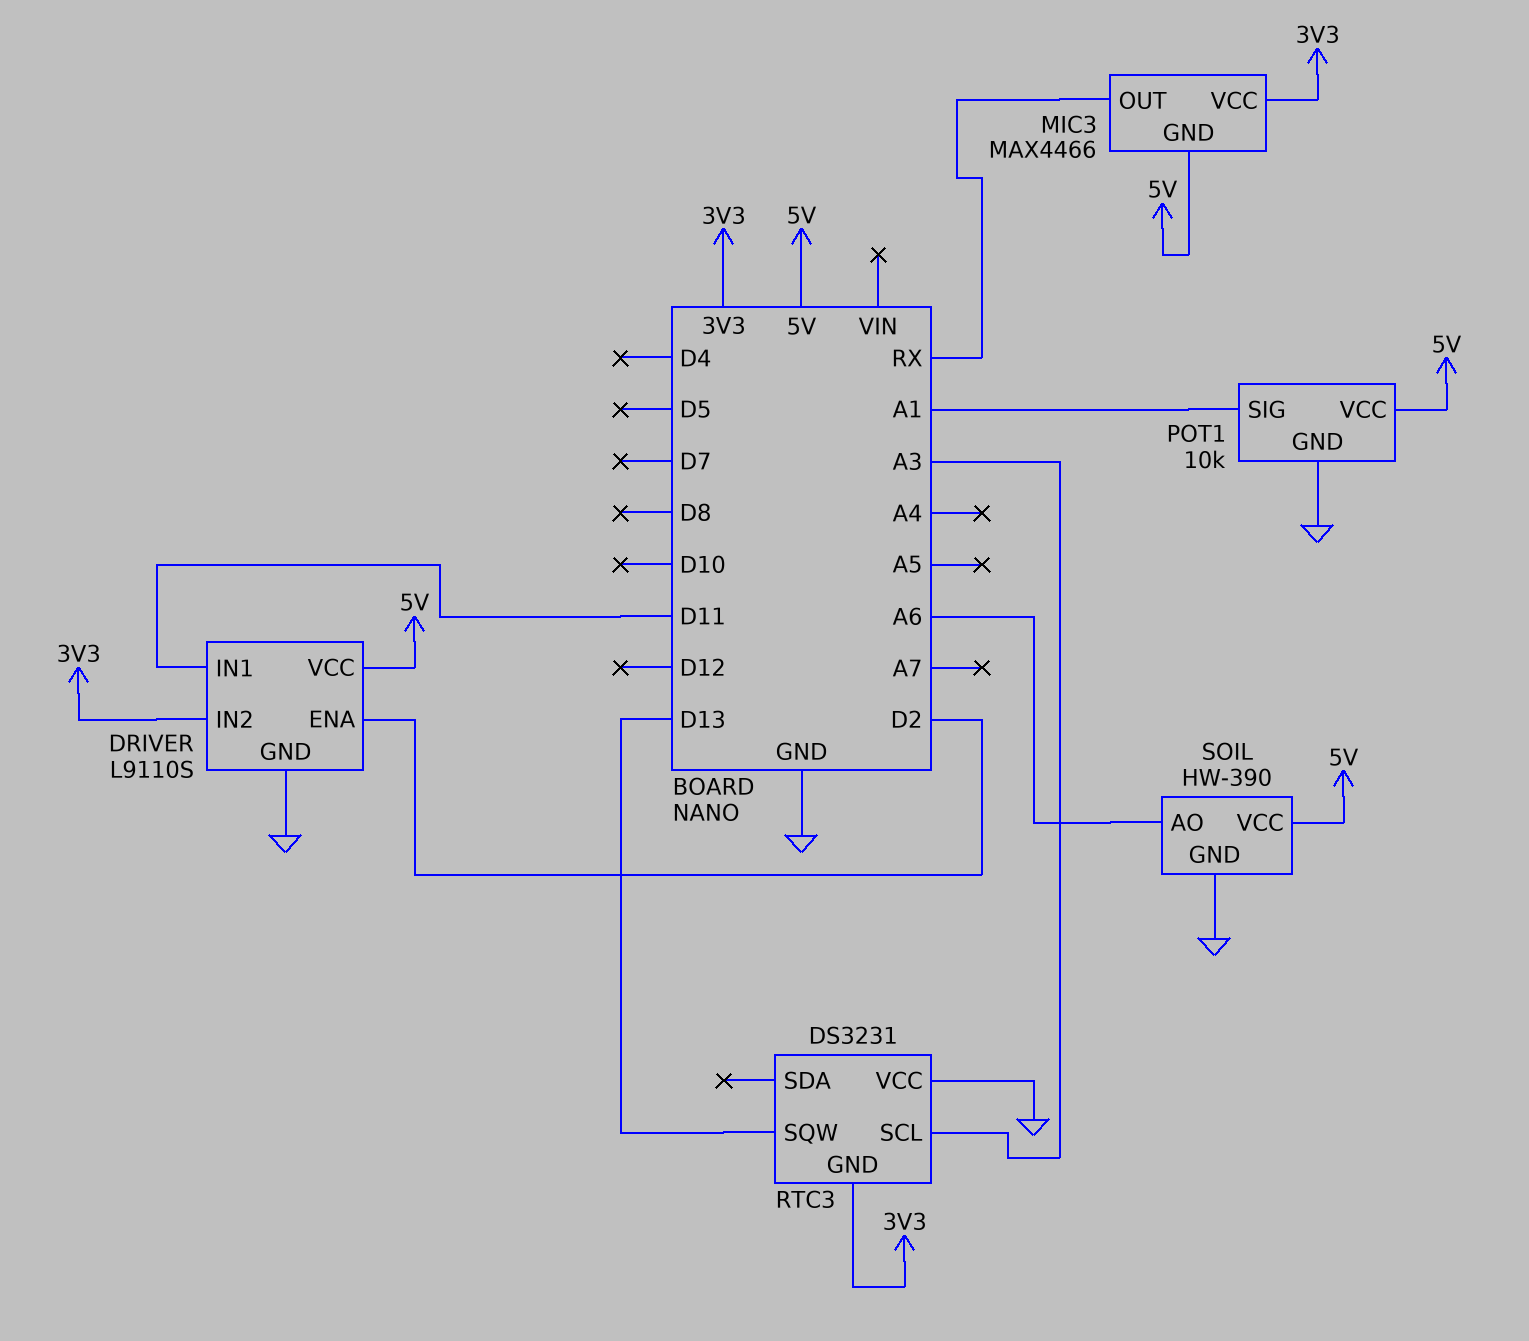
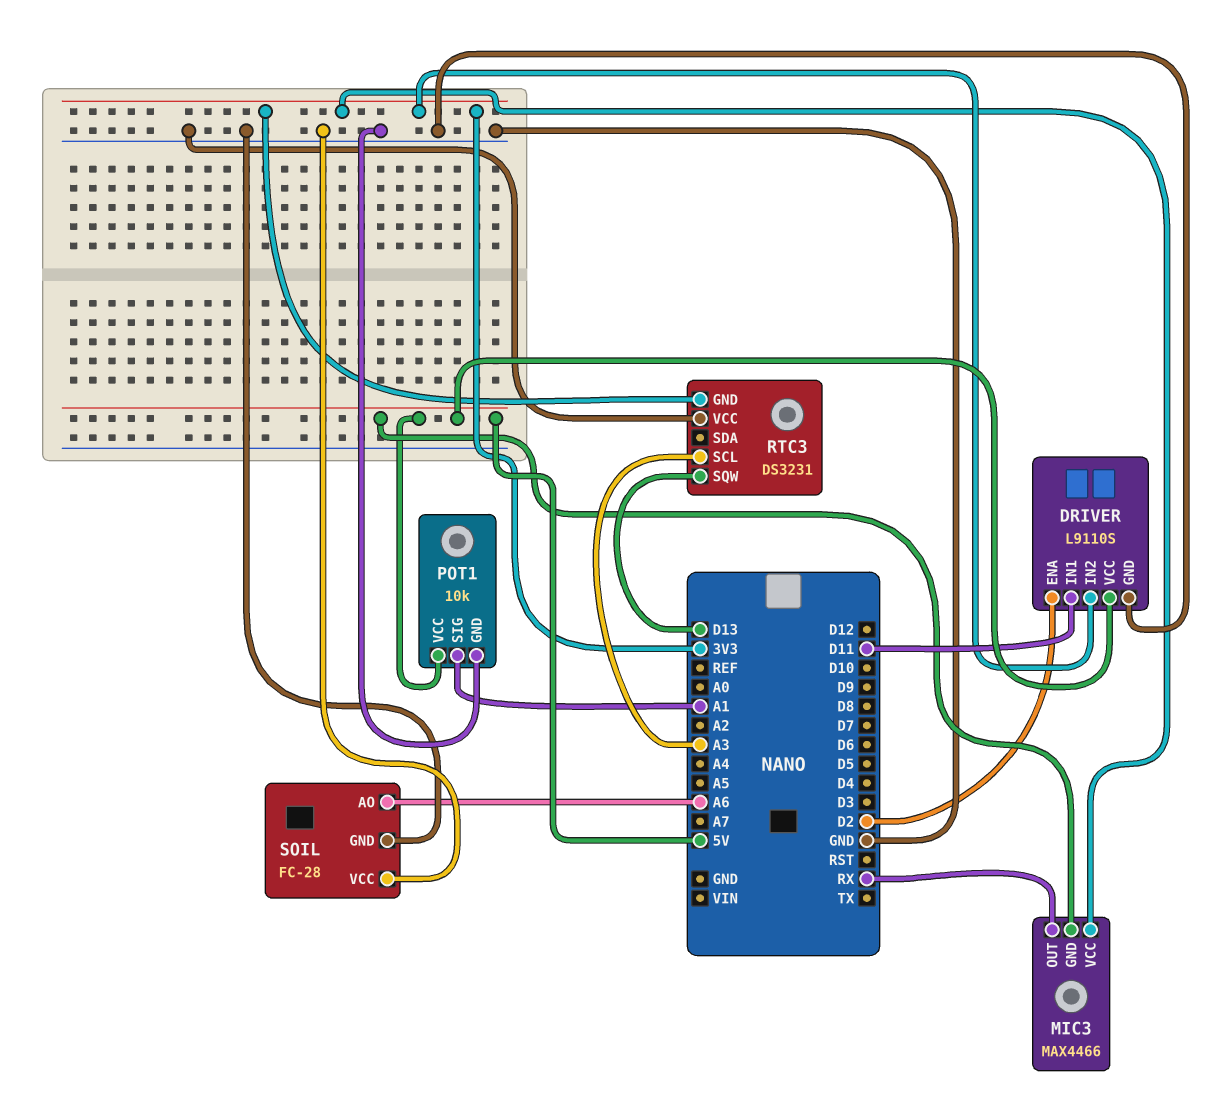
SOIL: HW-390 -> FC-28
SOIL pin VCC: 5V -> GND

